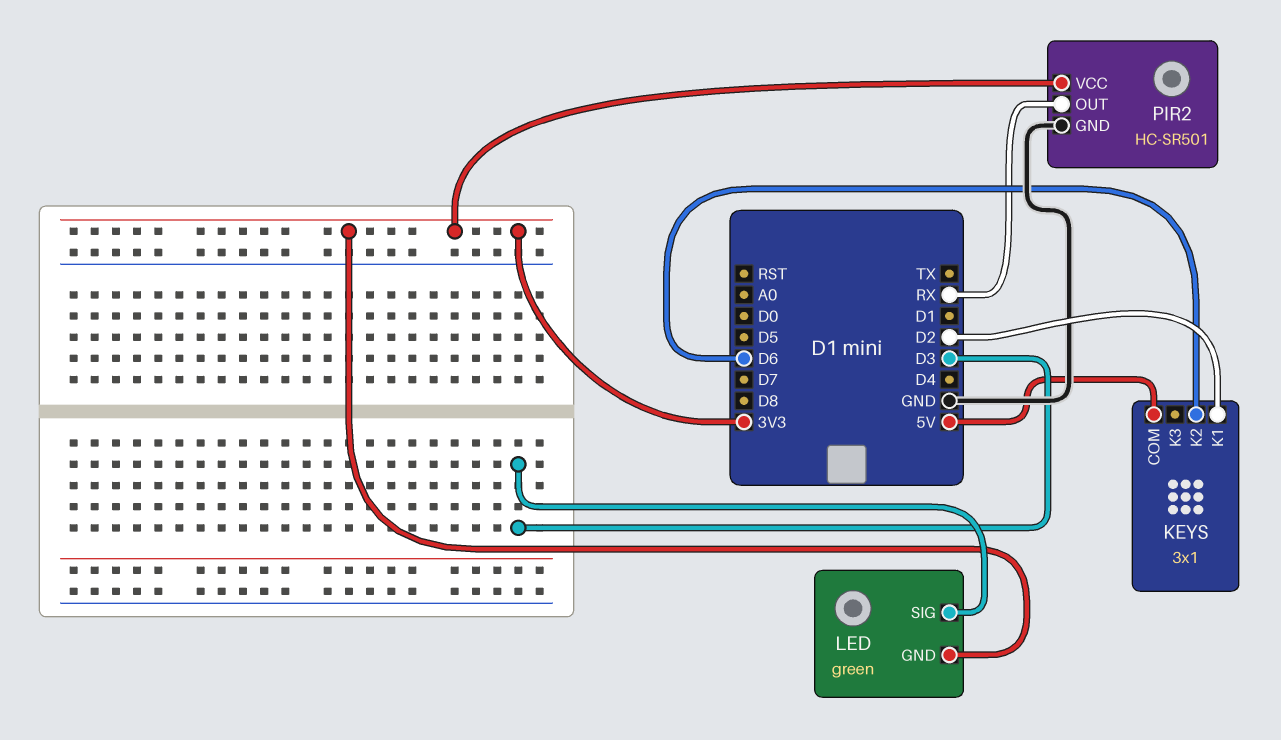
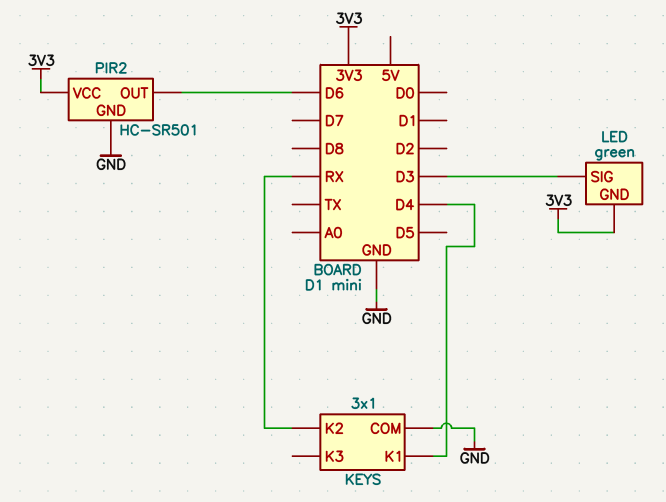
KEYS pin COM: 5V -> GND
KEYS pin K1: D2 -> D4
KEYS pin K2: D6 -> RX
PIR2 pin OUT: RX -> D6

